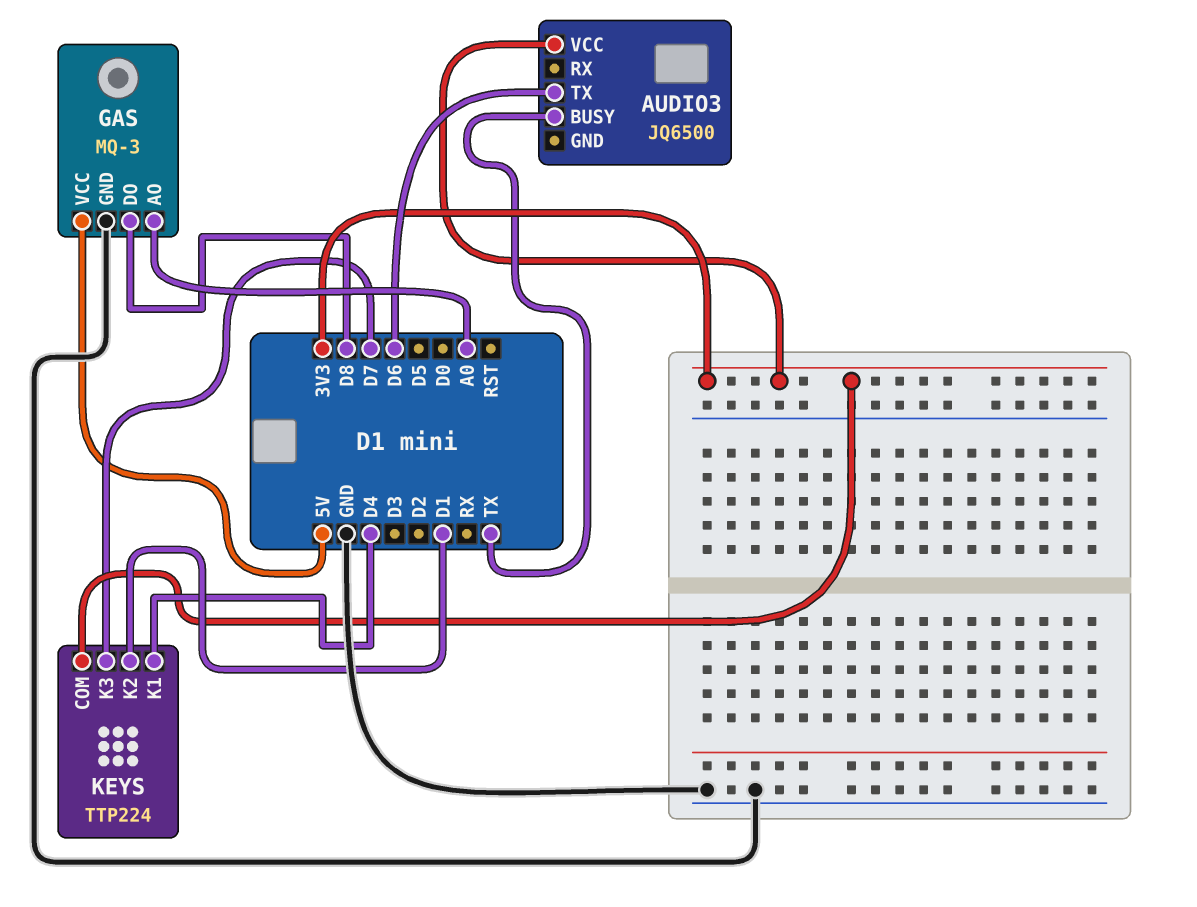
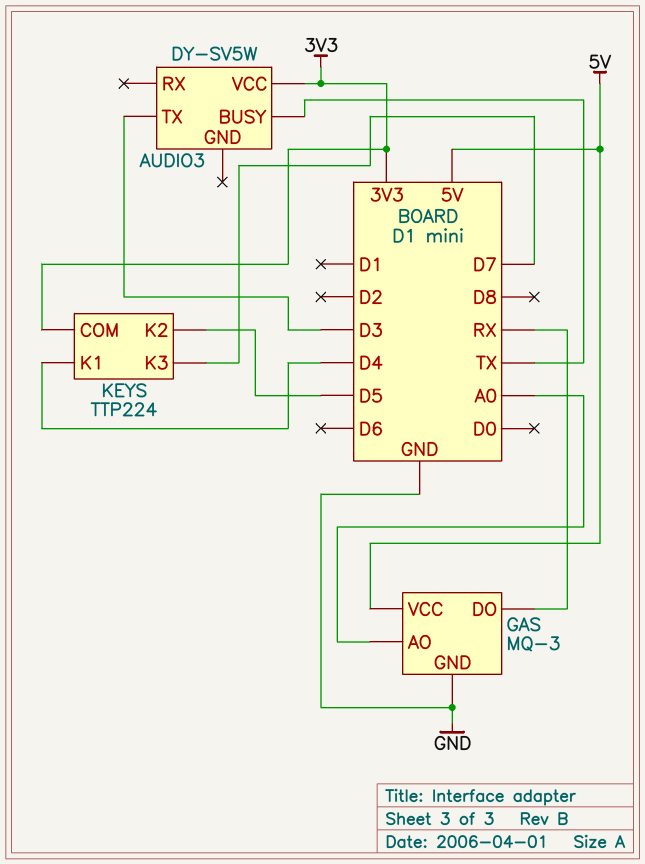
AUDIO3: JQ6500 -> DY-SV5W
AUDIO3 pin TX: D6 -> D3
GAS pin DO: D8 -> RX
KEYS pin K2: D1 -> D5

